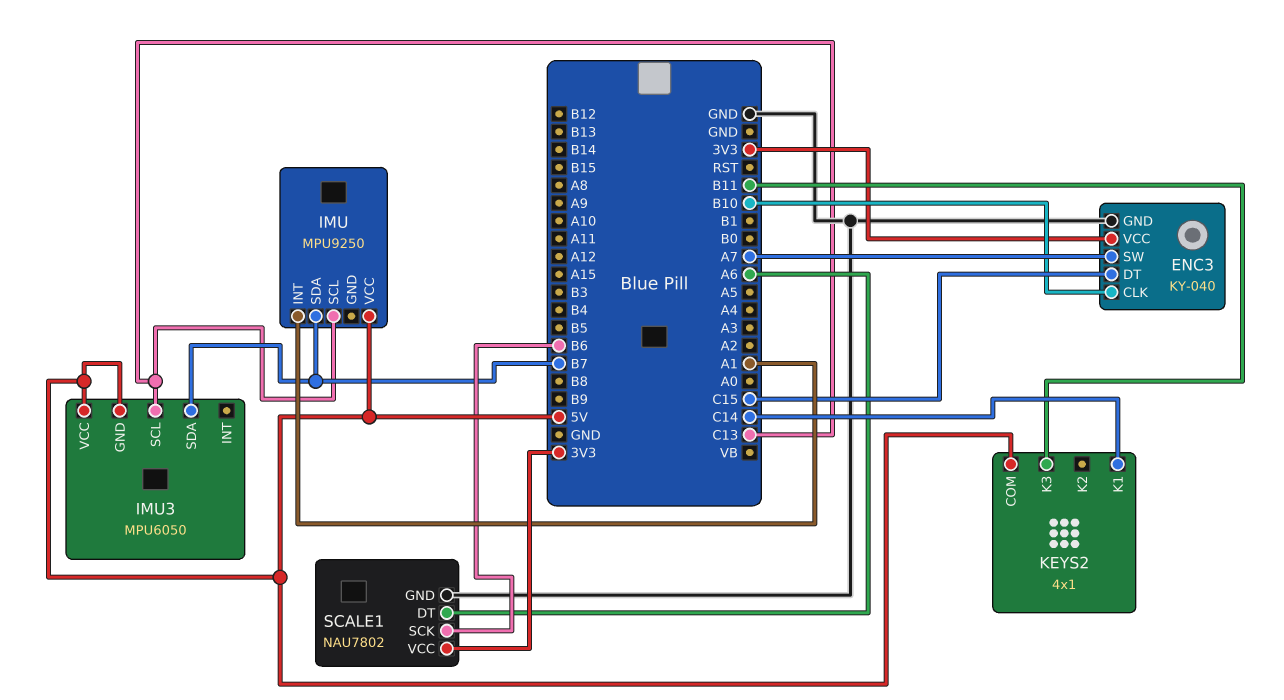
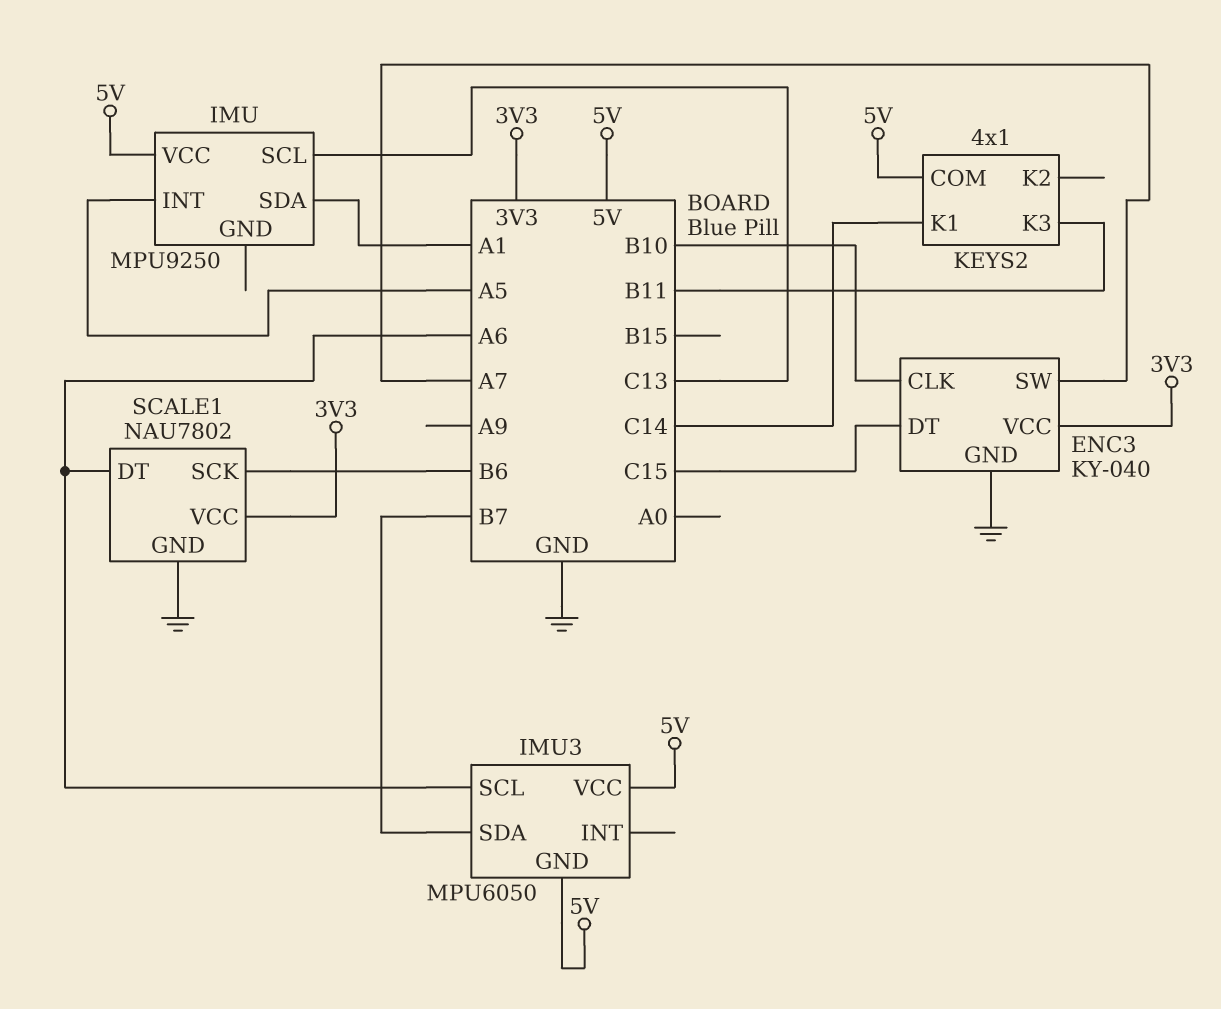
IMU pin INT: A1 -> A5
IMU pin SDA: B7 -> A1
IMU3 pin SCL: C13 -> A6

